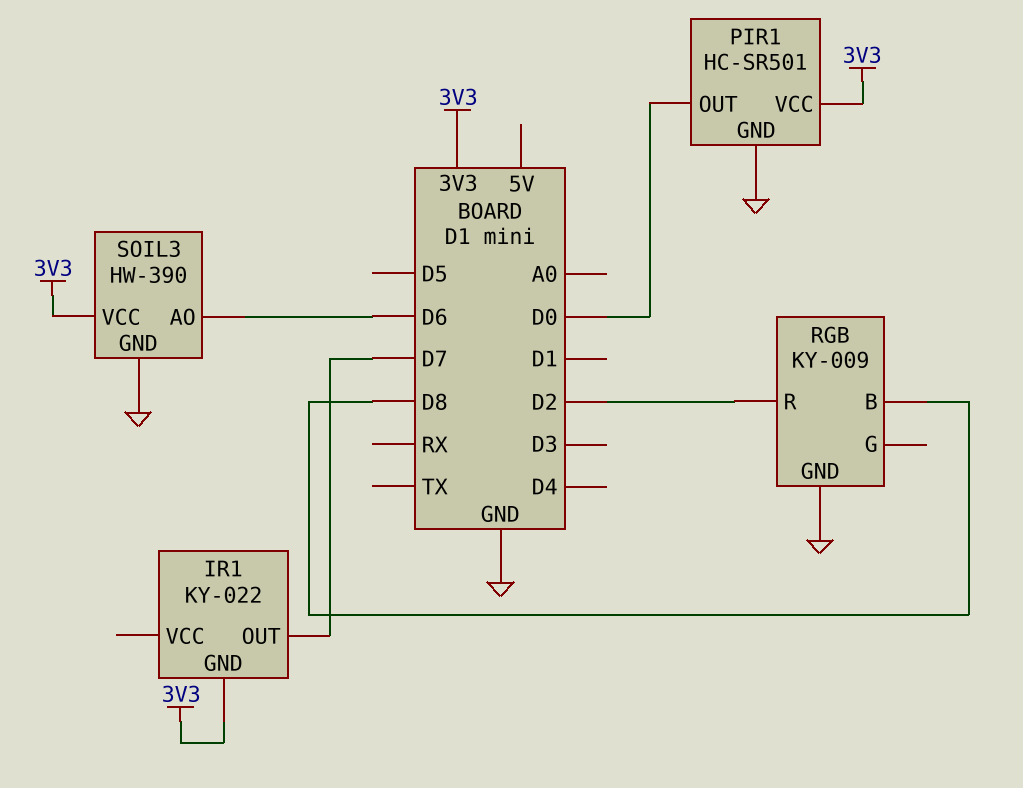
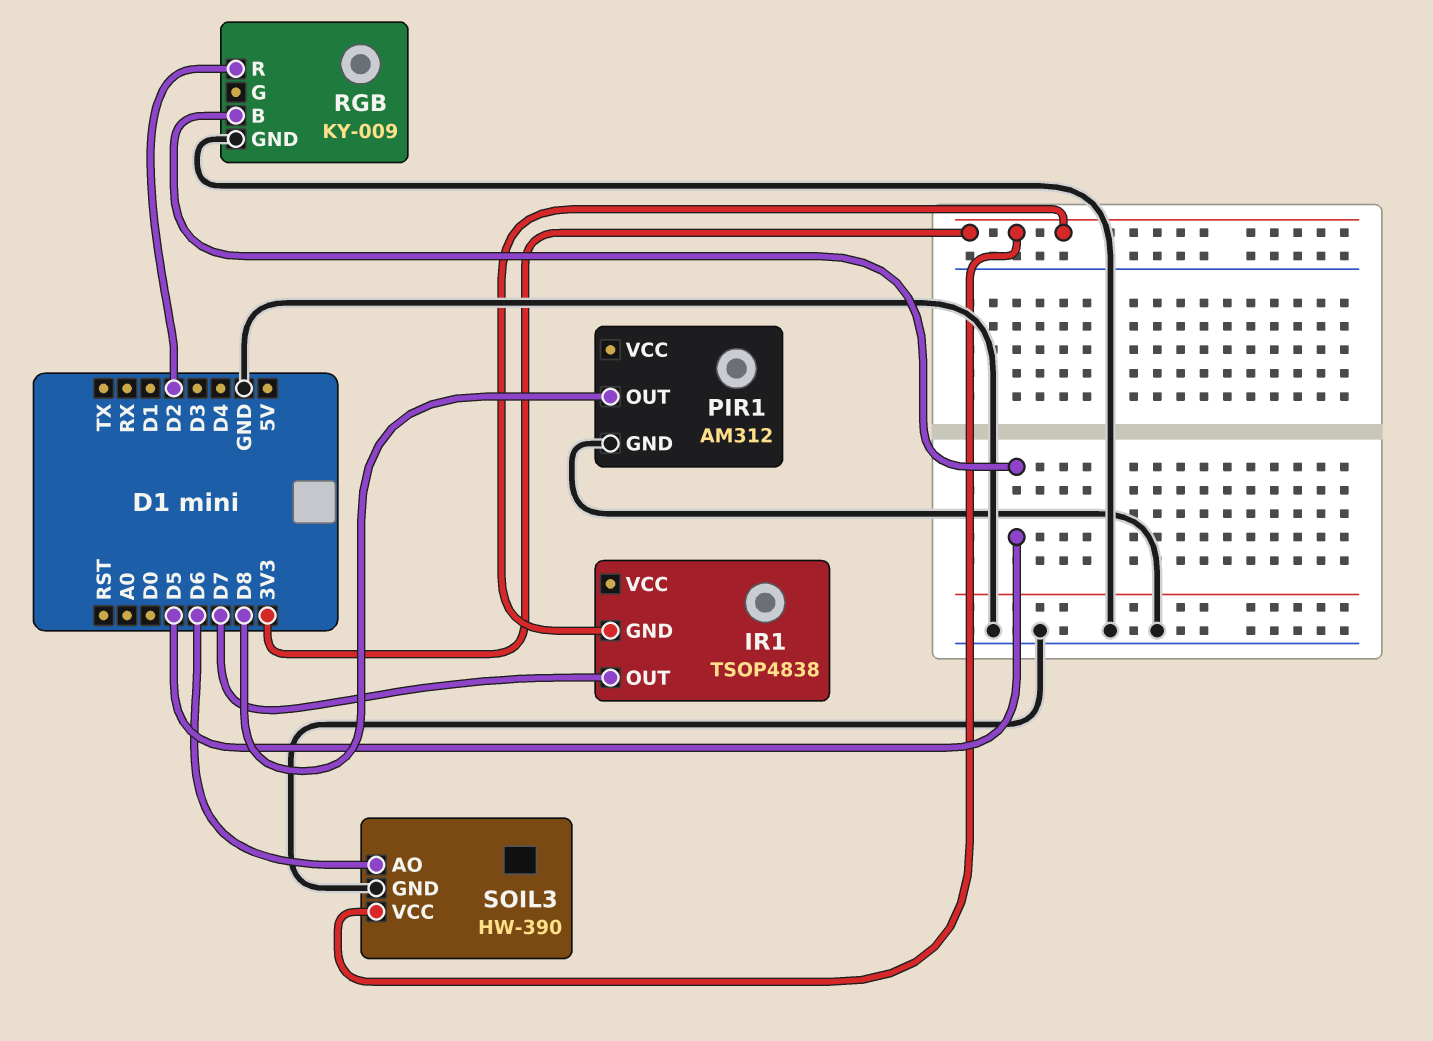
IR1: KY-022 -> TSOP4838
PIR1: HC-SR501 -> AM312
PIR1 pin OUT: D0 -> D8
PIR1 pin VCC: 3V3 -> none
RGB pin B: D8 -> D5

